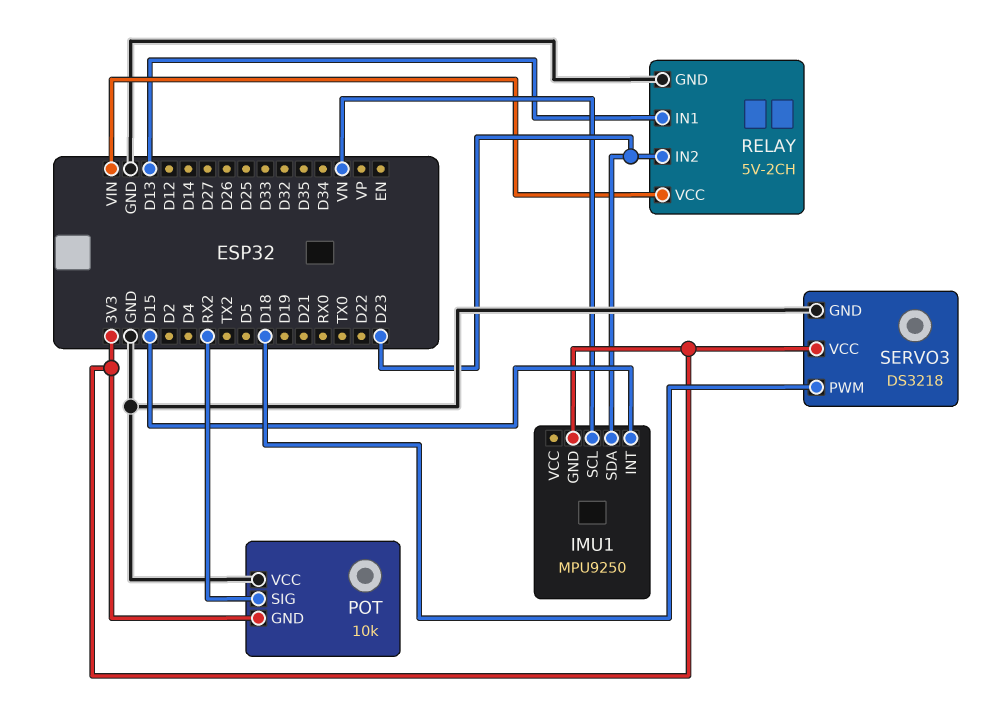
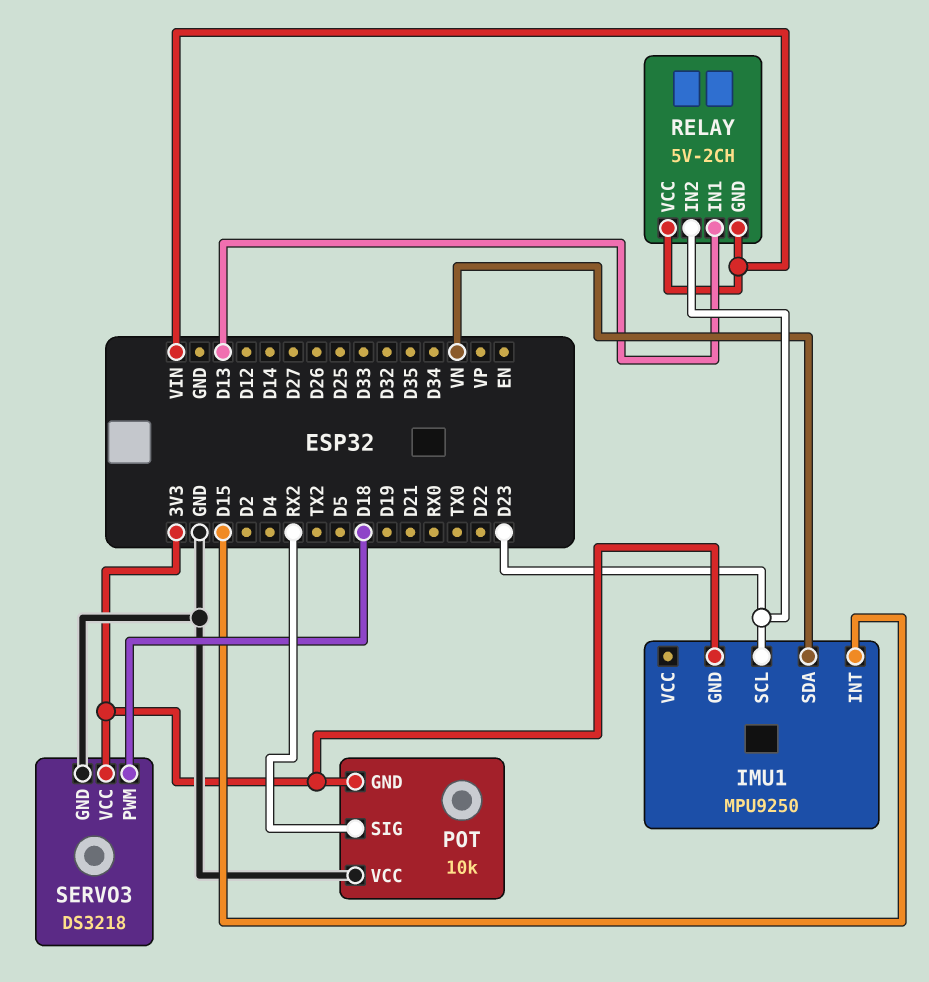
IMU1 pin SCL: VN -> D23
IMU1 pin SDA: D23 -> VN
RELAY pin GND: GND -> VIN

